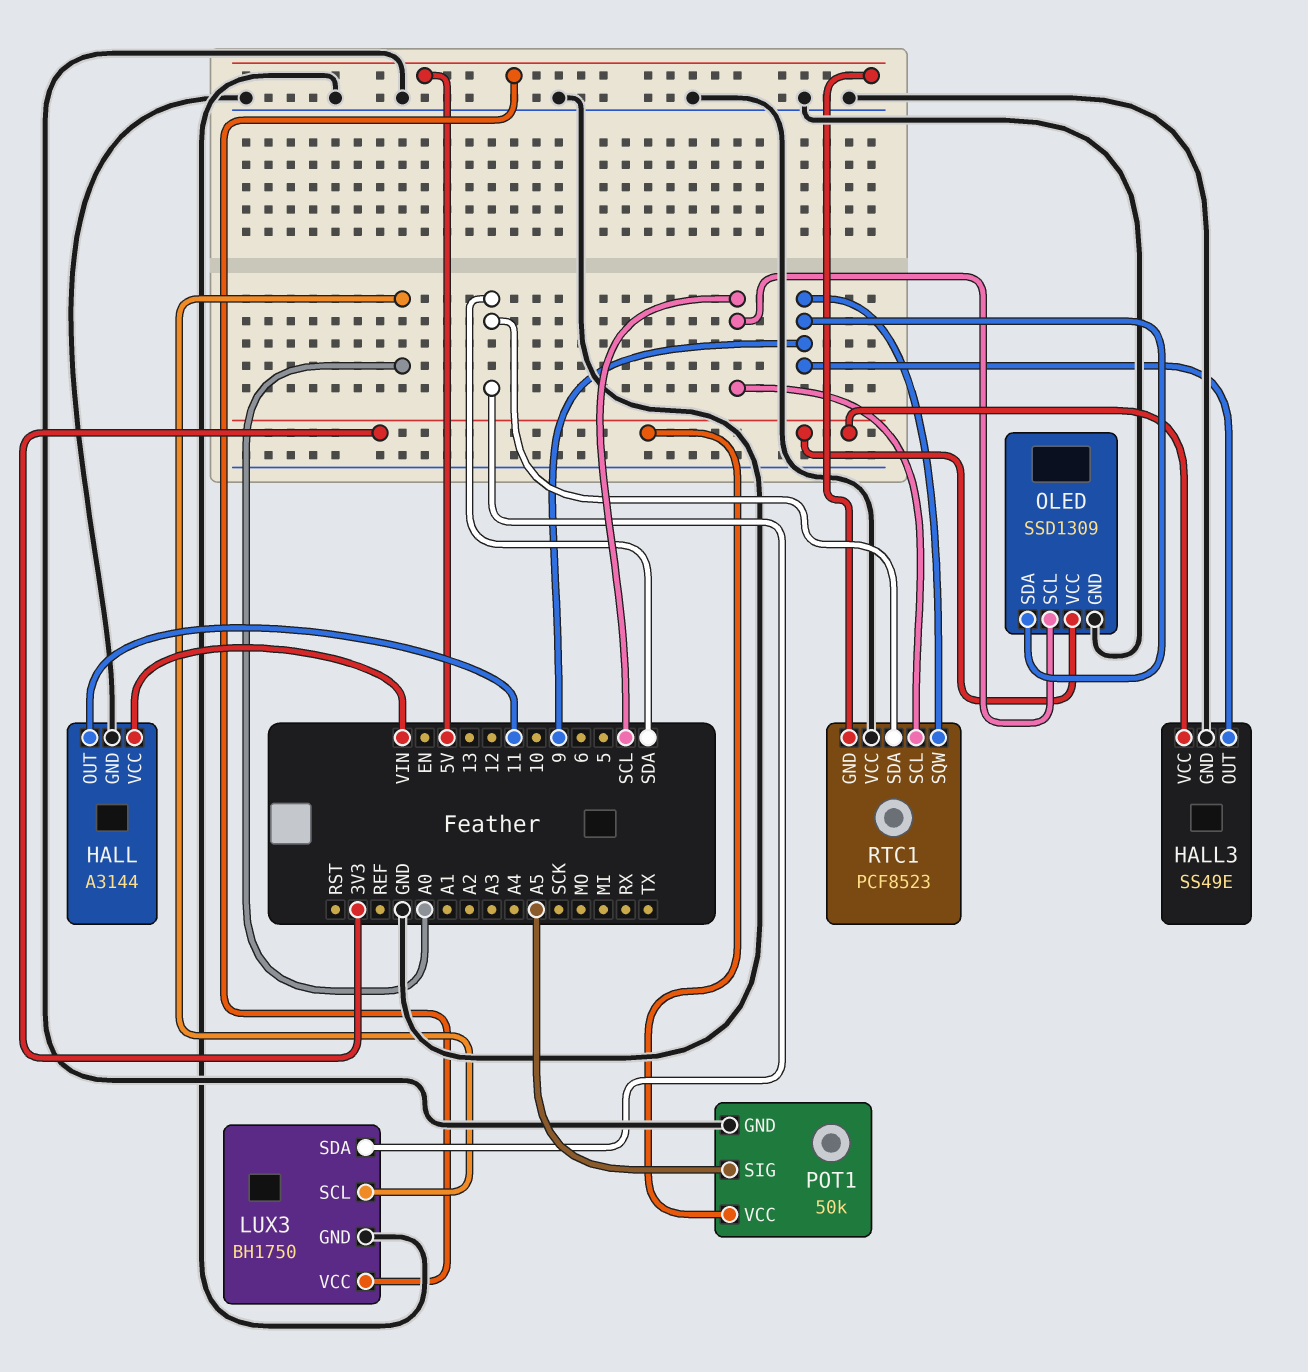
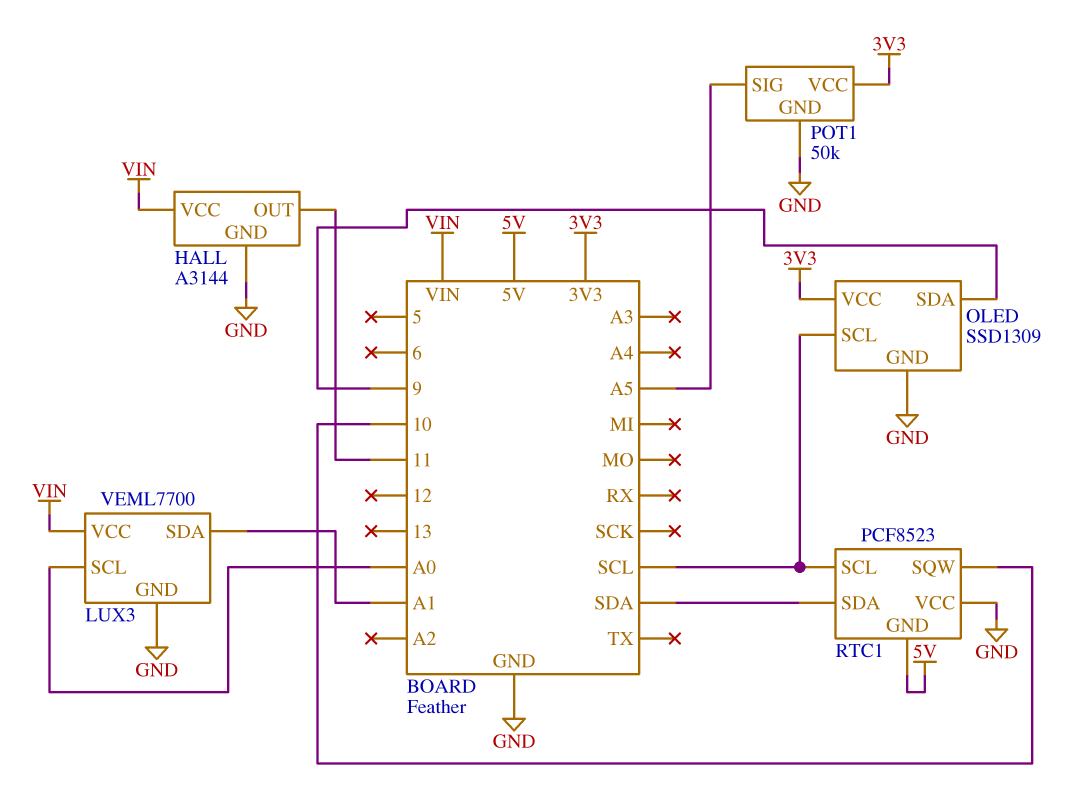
HALL3: SS49E -> none
HALL3 pin GND: GND -> none
HALL3 pin OUT: 9 -> none
HALL3 pin VCC: 3V3 -> none
LUX3: BH1750 -> VEML7700
LUX3 pin SDA: SDA -> A1
LUX3 pin VCC: 5V -> VIN
RTC1 pin SQW: 9 -> 10

